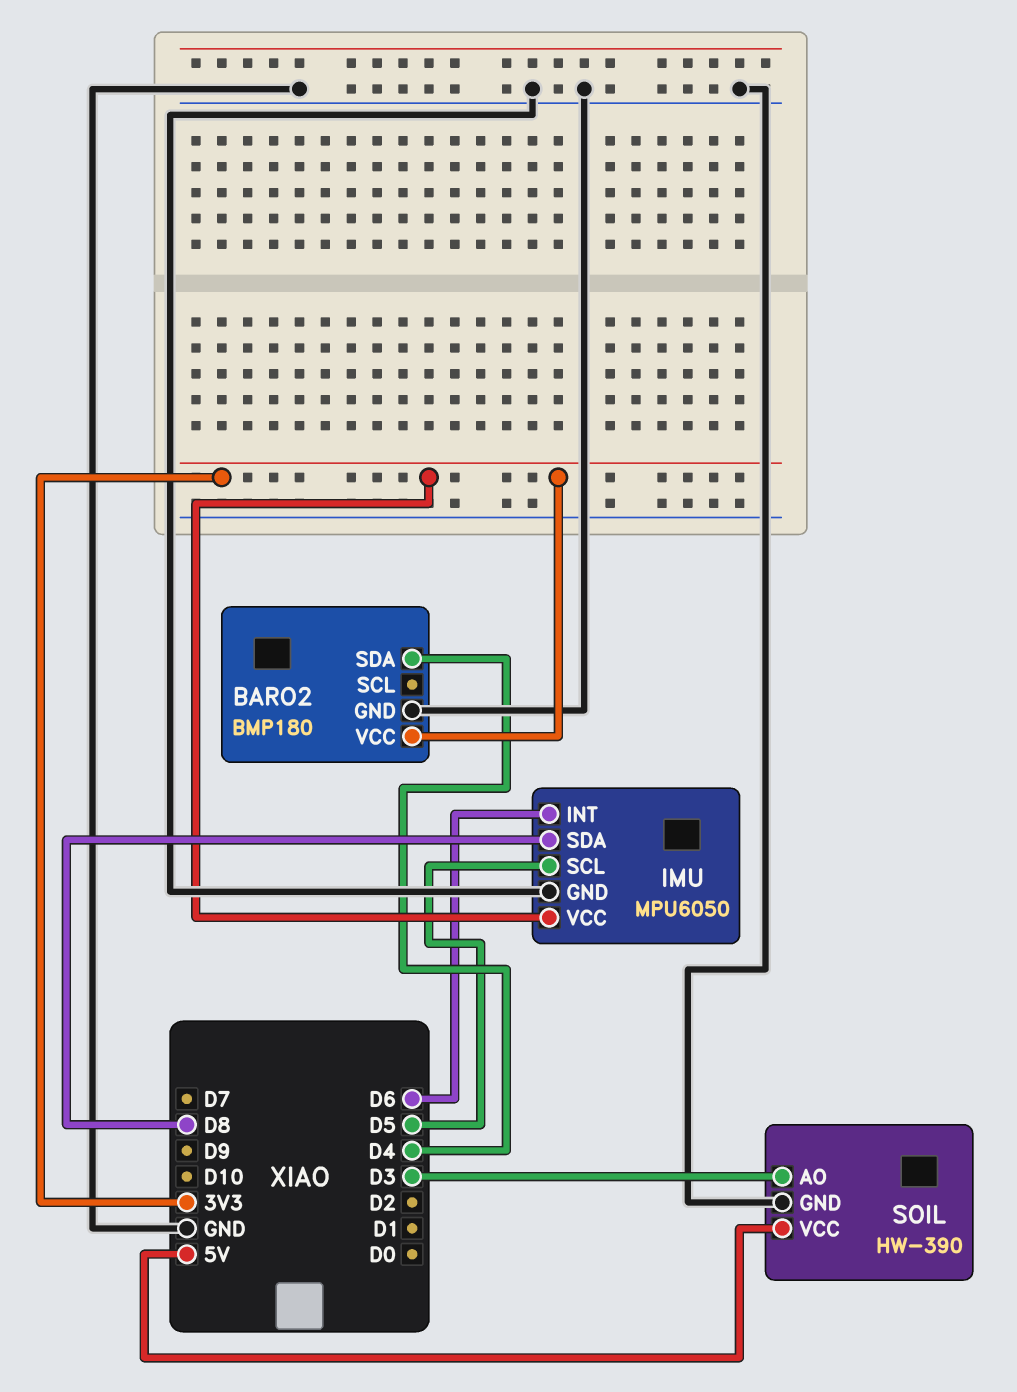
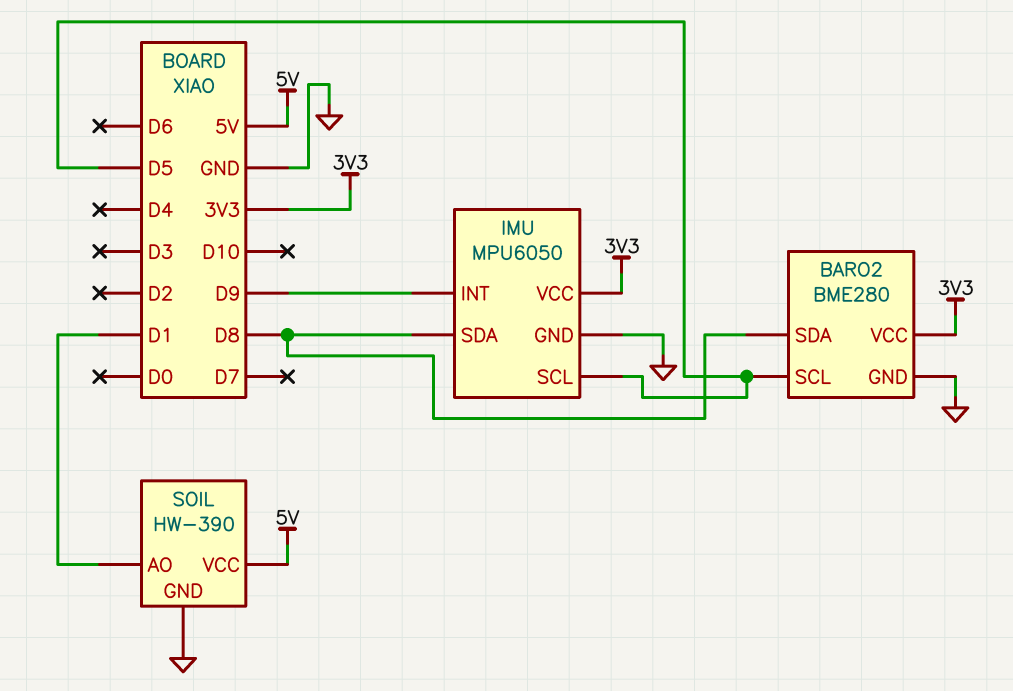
BARO2: BMP180 -> BME280
BARO2 pin SCL: none -> D5
BARO2 pin SDA: D4 -> D8
IMU pin INT: D6 -> D9
SOIL pin AO: D3 -> D1

